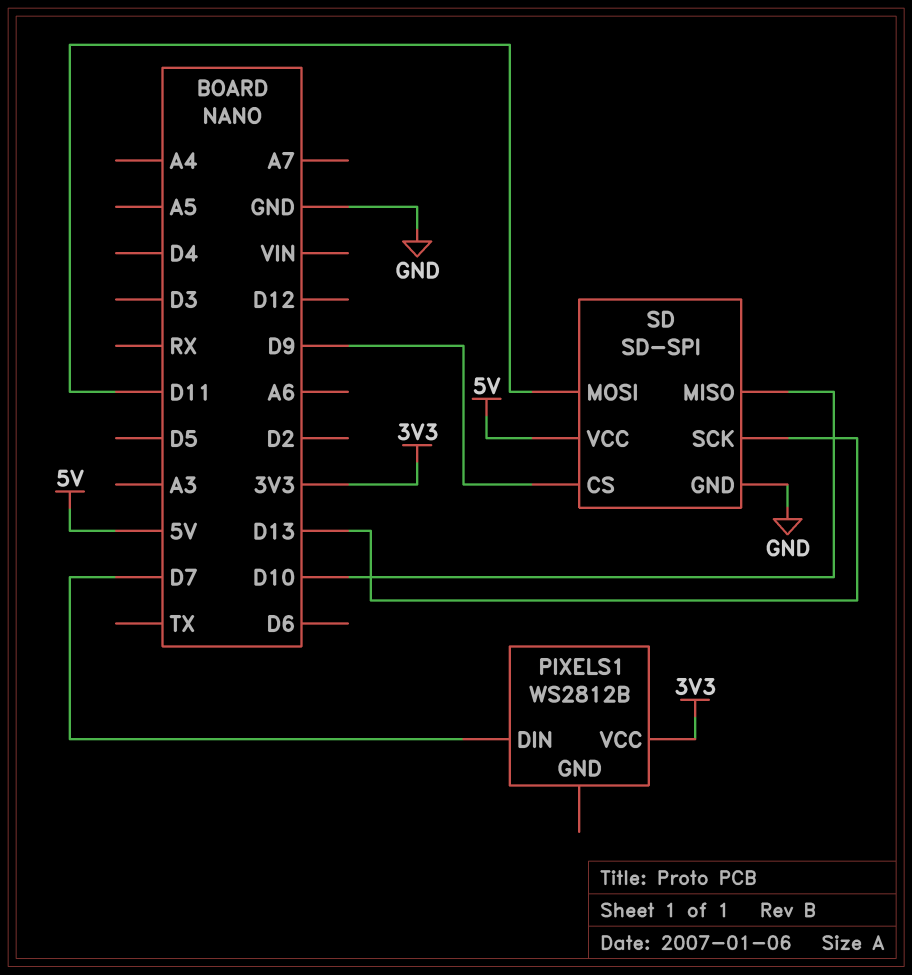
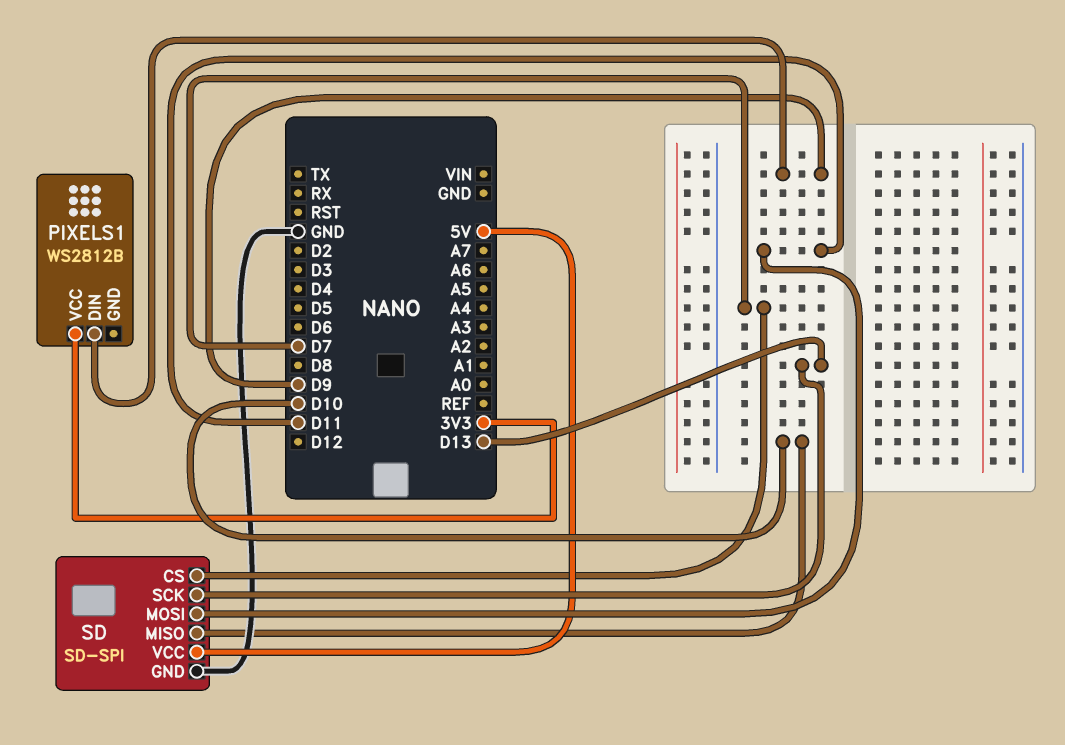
PIXELS1 pin DIN: D7 -> D9
SD pin CS: D9 -> D7

